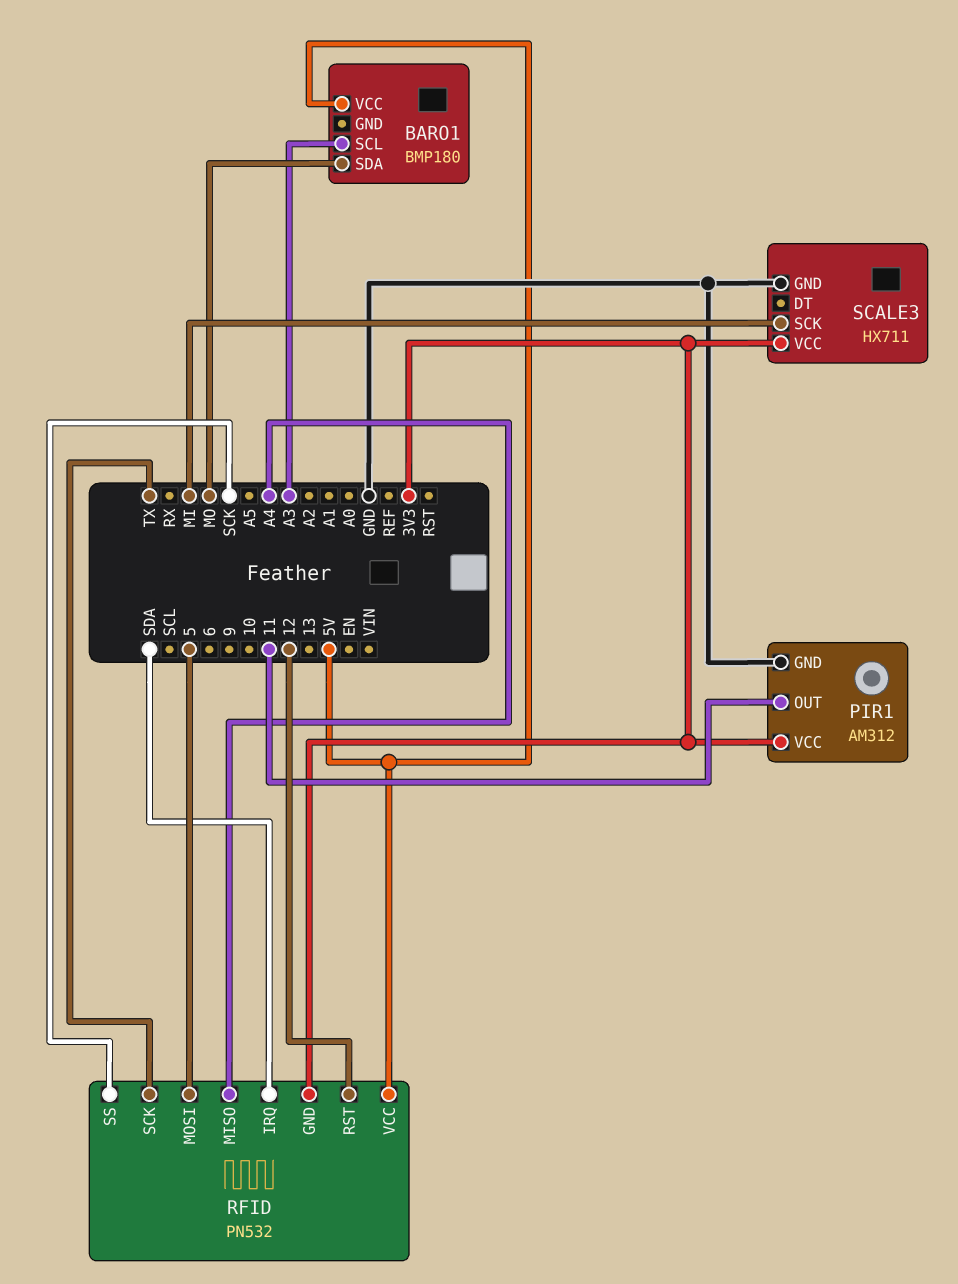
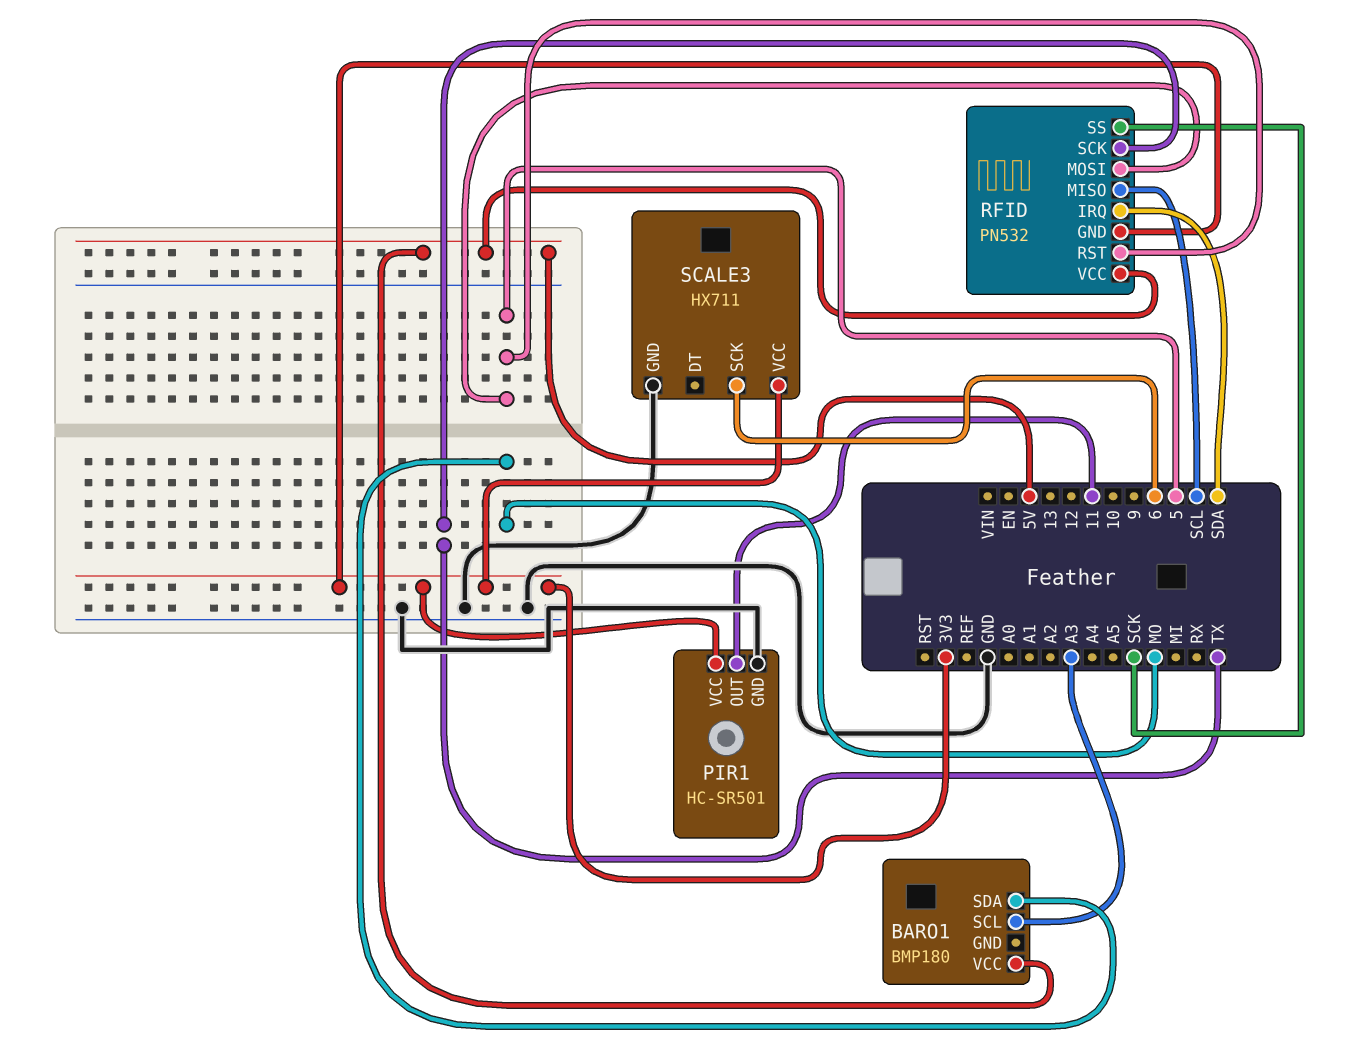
PIR1: AM312 -> HC-SR501
RFID pin MISO: A4 -> SCL
RFID pin RST: 12 -> 5
SCALE3 pin SCK: MI -> 6

